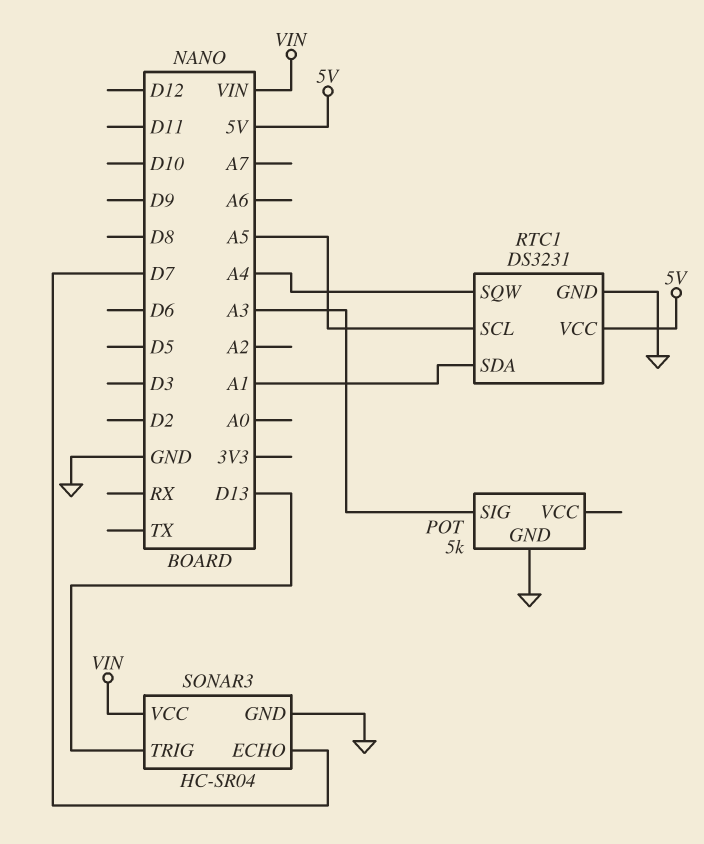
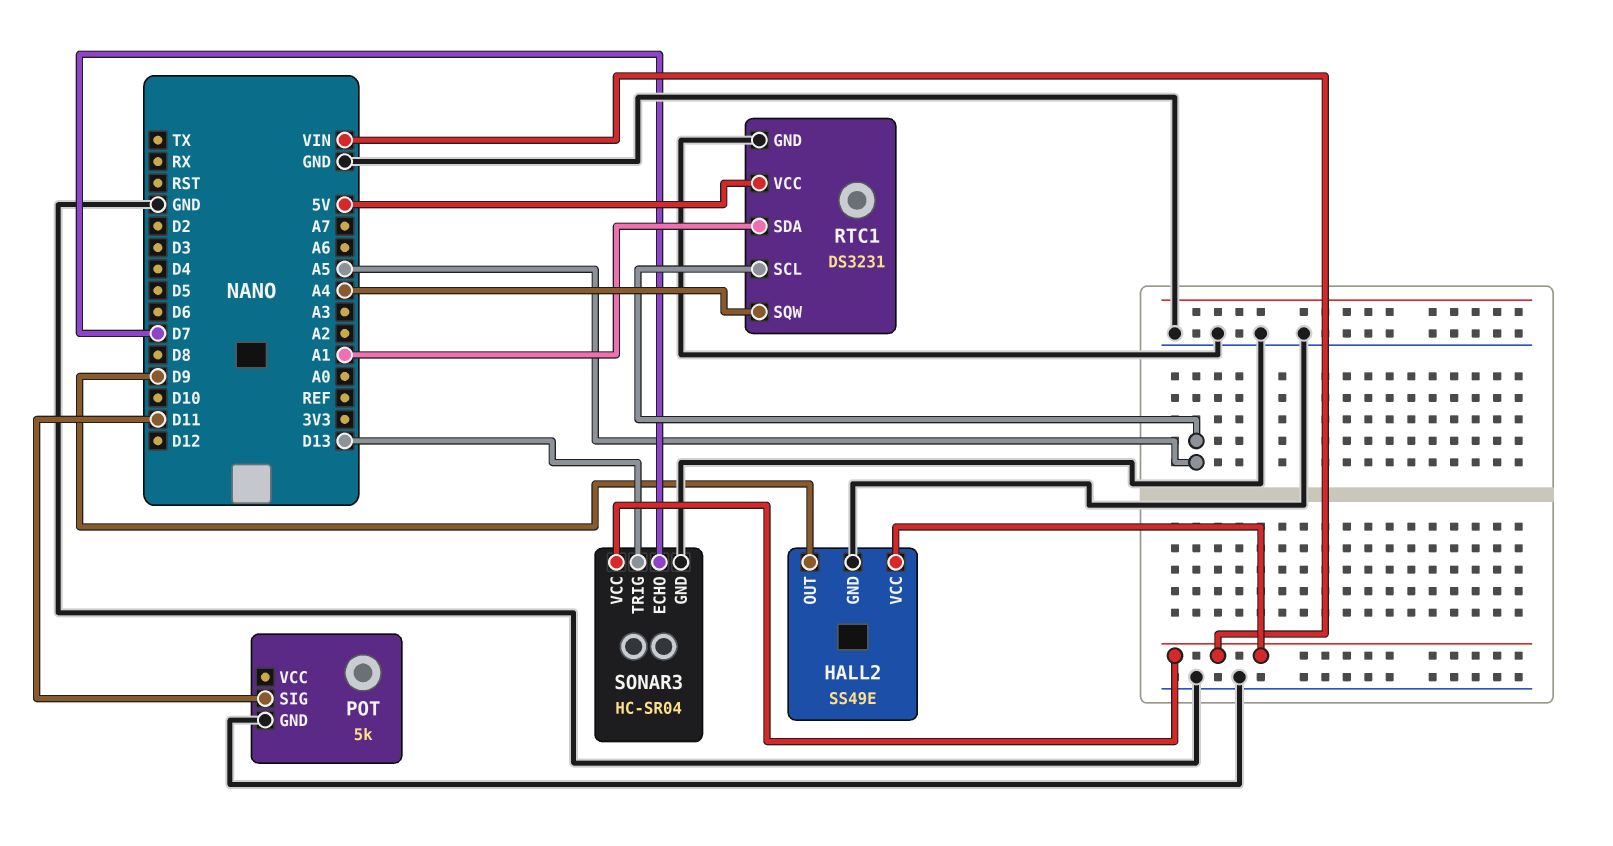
HALL2: none -> SS49E
HALL2 pin GND: none -> GND
HALL2 pin OUT: none -> D9
HALL2 pin VCC: none -> VIN
POT pin SIG: A3 -> D11

